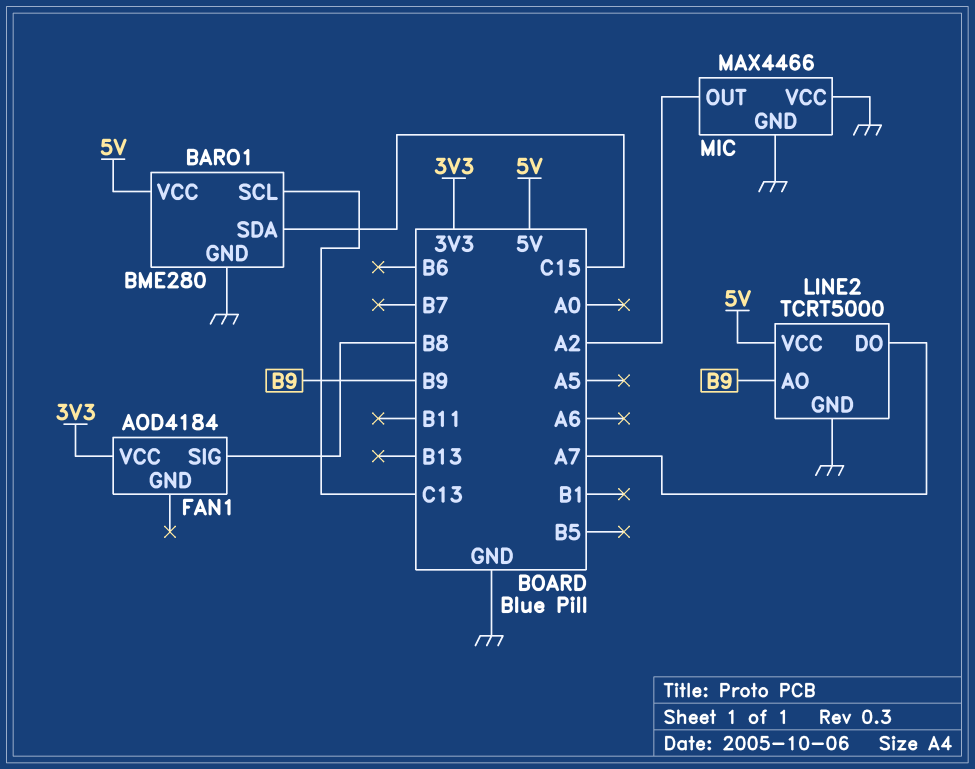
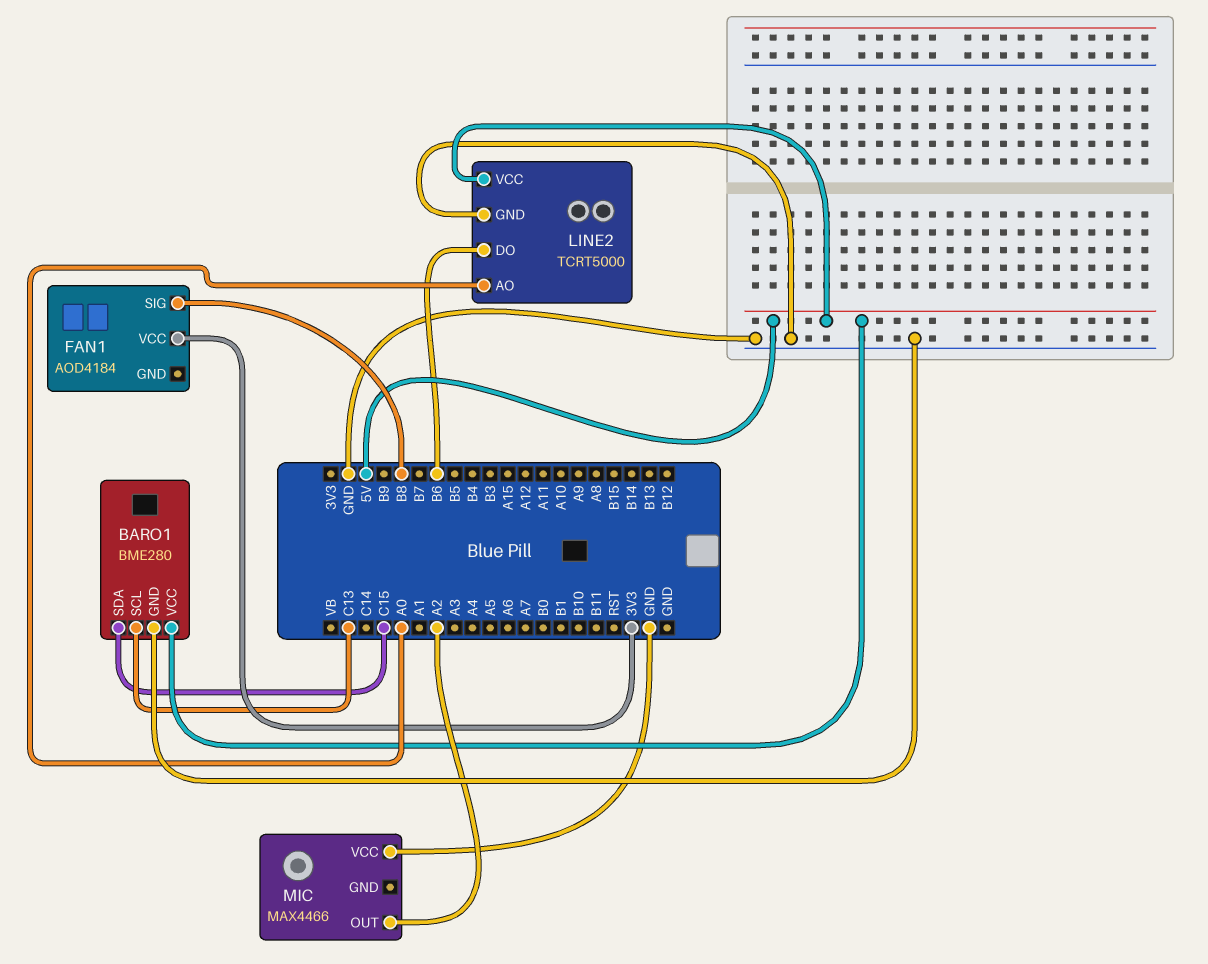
LINE2 pin AO: B9 -> A0
LINE2 pin DO: A7 -> B6
MIC pin GND: GND -> none

